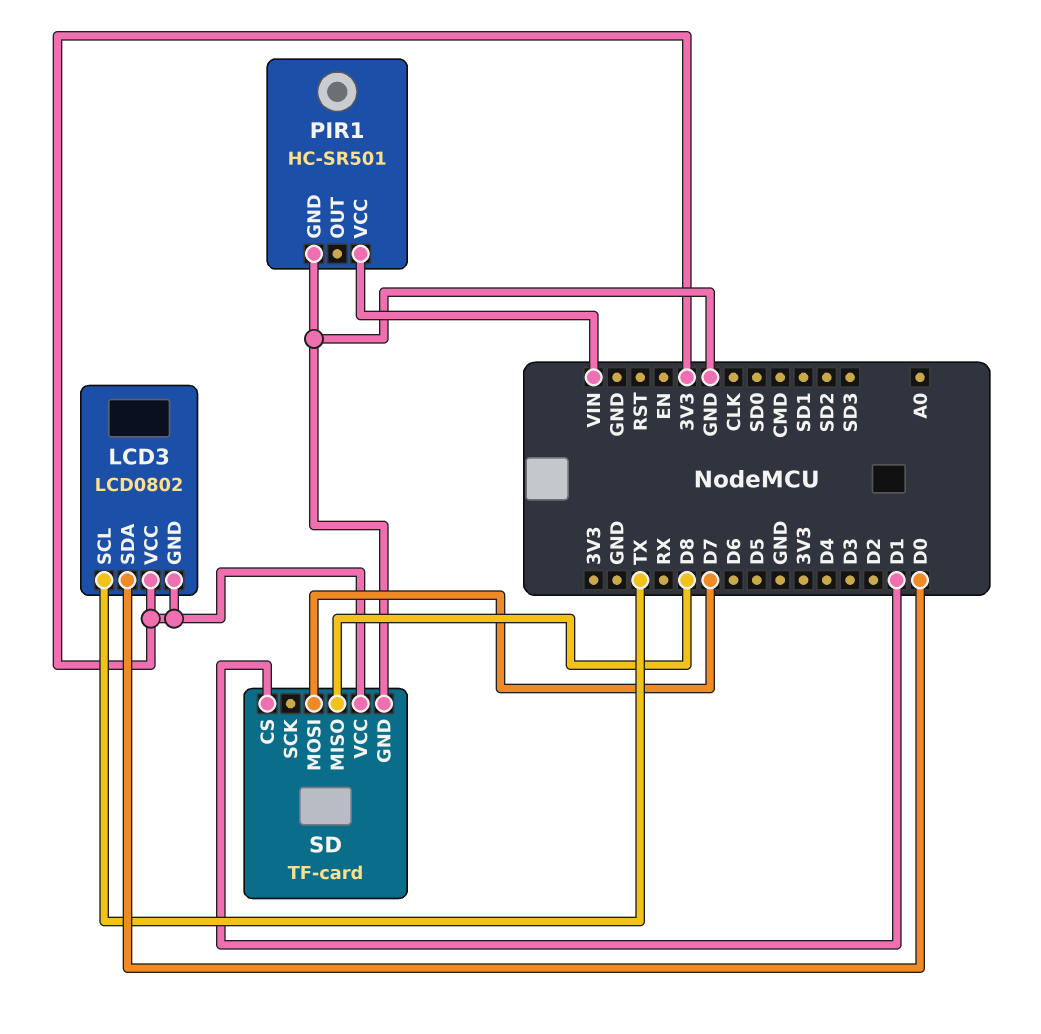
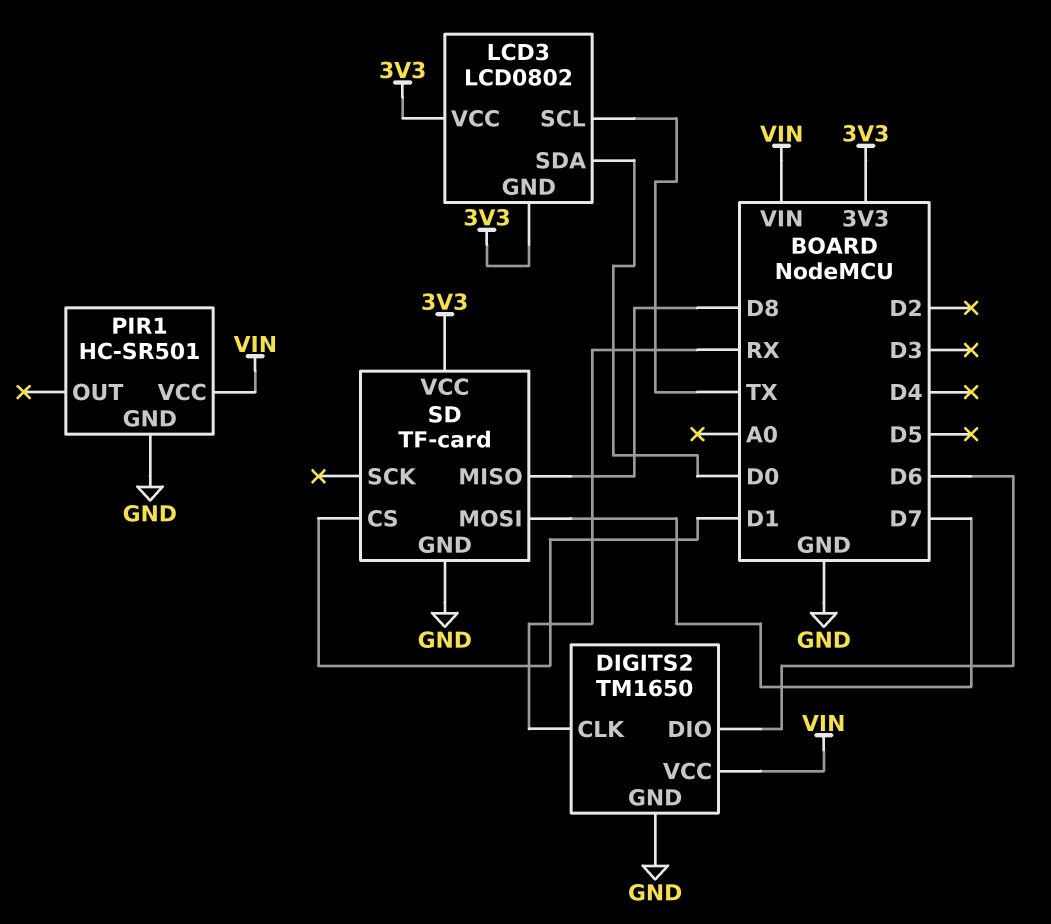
DIGITS2: none -> TM1650
DIGITS2 pin CLK: none -> RX
DIGITS2 pin DIO: none -> D6
DIGITS2 pin GND: none -> GND
DIGITS2 pin VCC: none -> VIN

